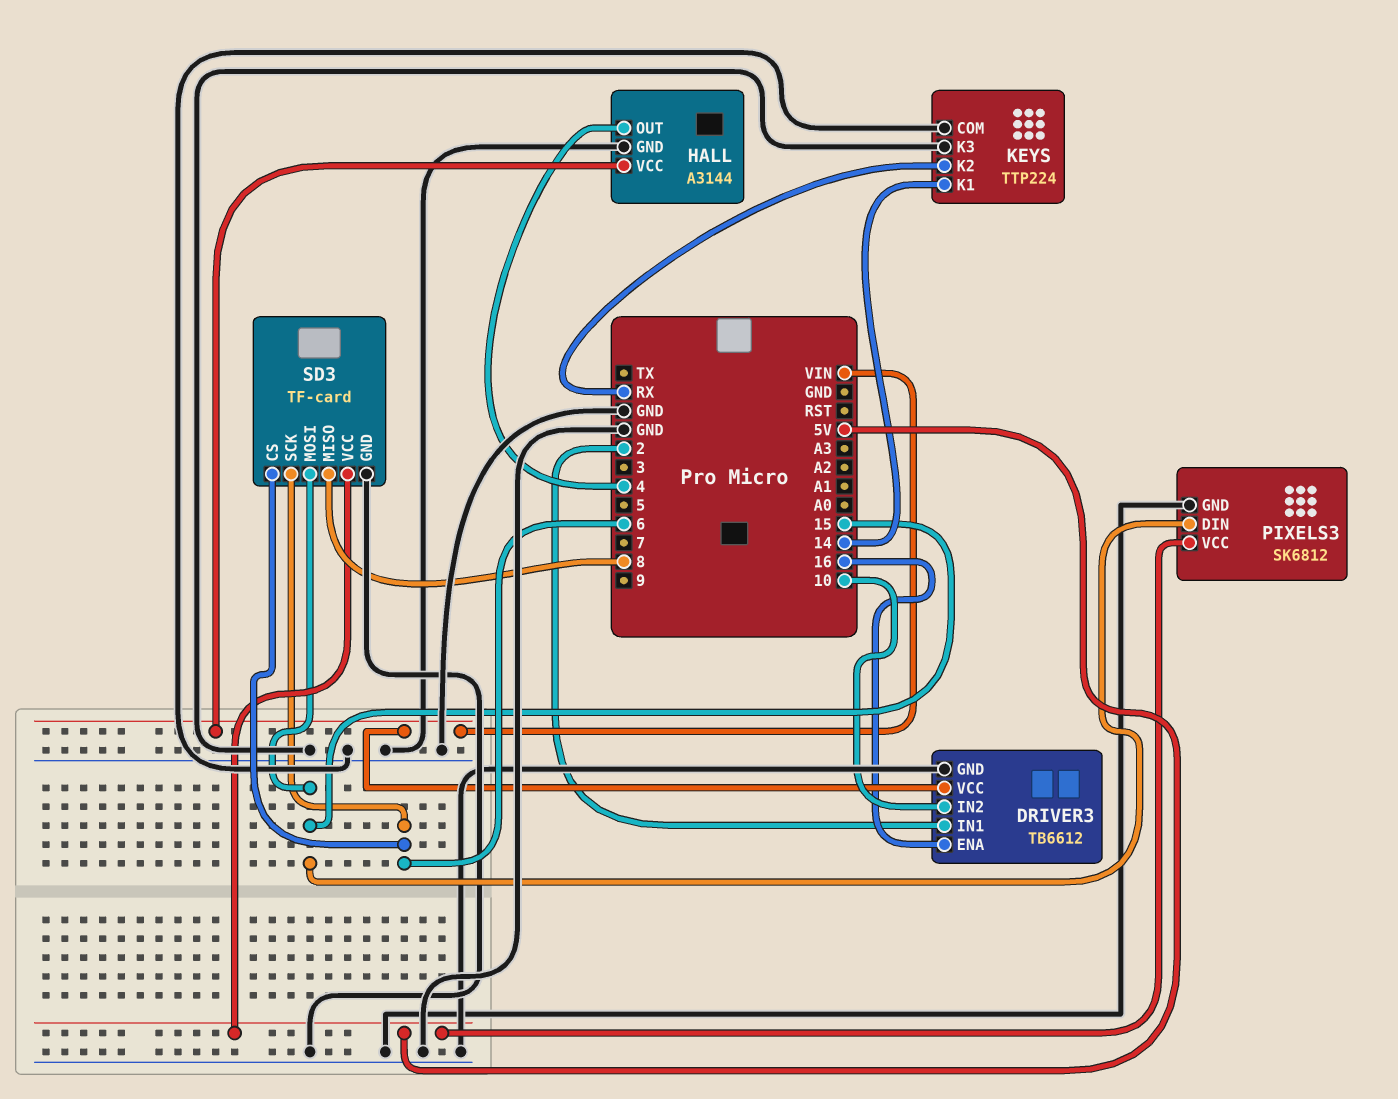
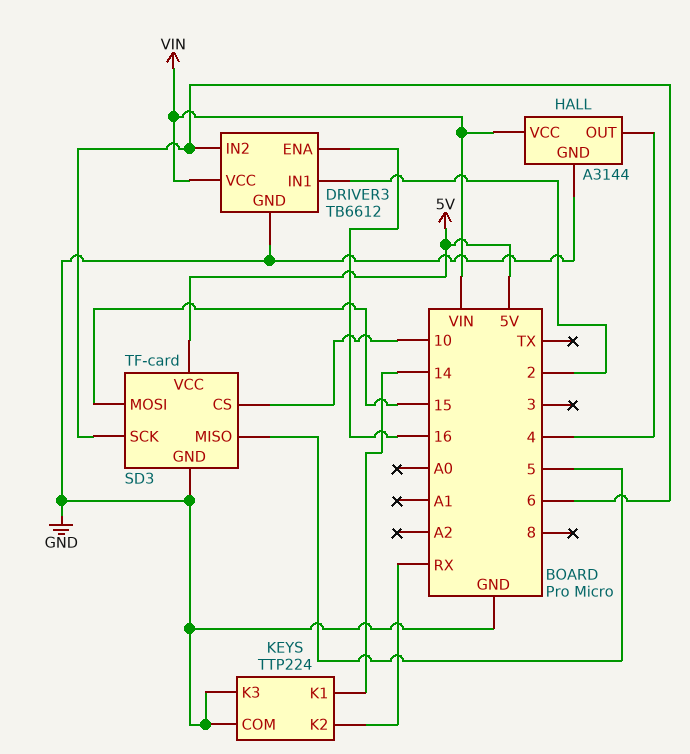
DRIVER3 pin IN2: 10 -> 6
PIXELS3: SK6812 -> none
PIXELS3 pin DIN: 15 -> none
PIXELS3 pin GND: GND -> none
PIXELS3 pin VCC: 5V -> none
SD3 pin CS: 6 -> 10
SD3 pin MISO: 8 -> 5

